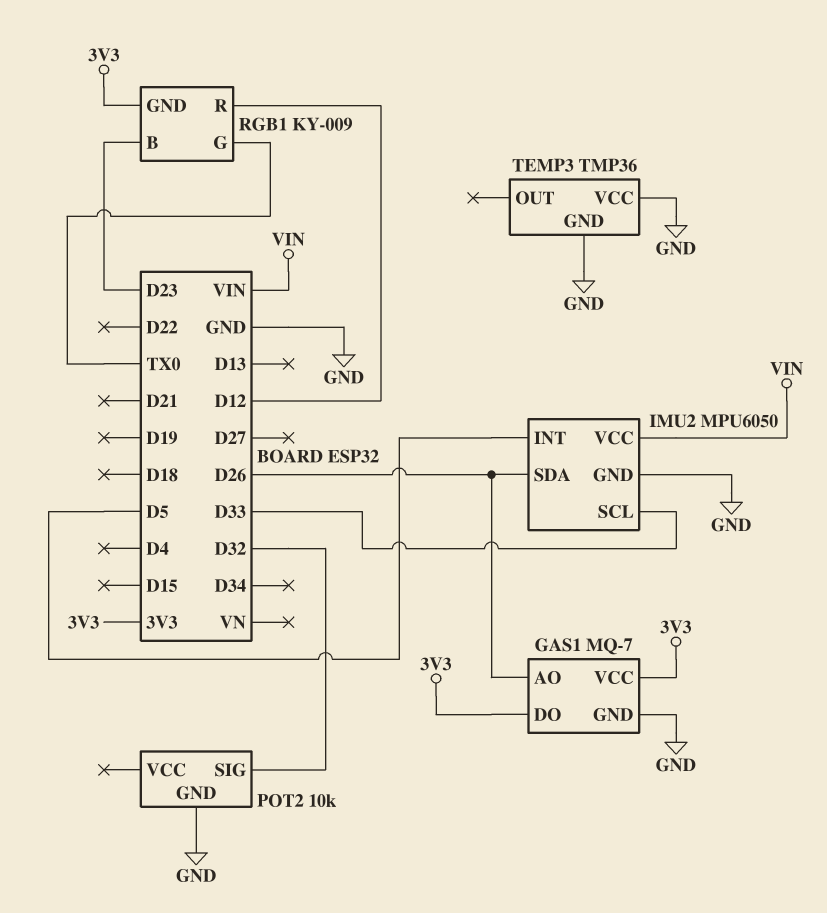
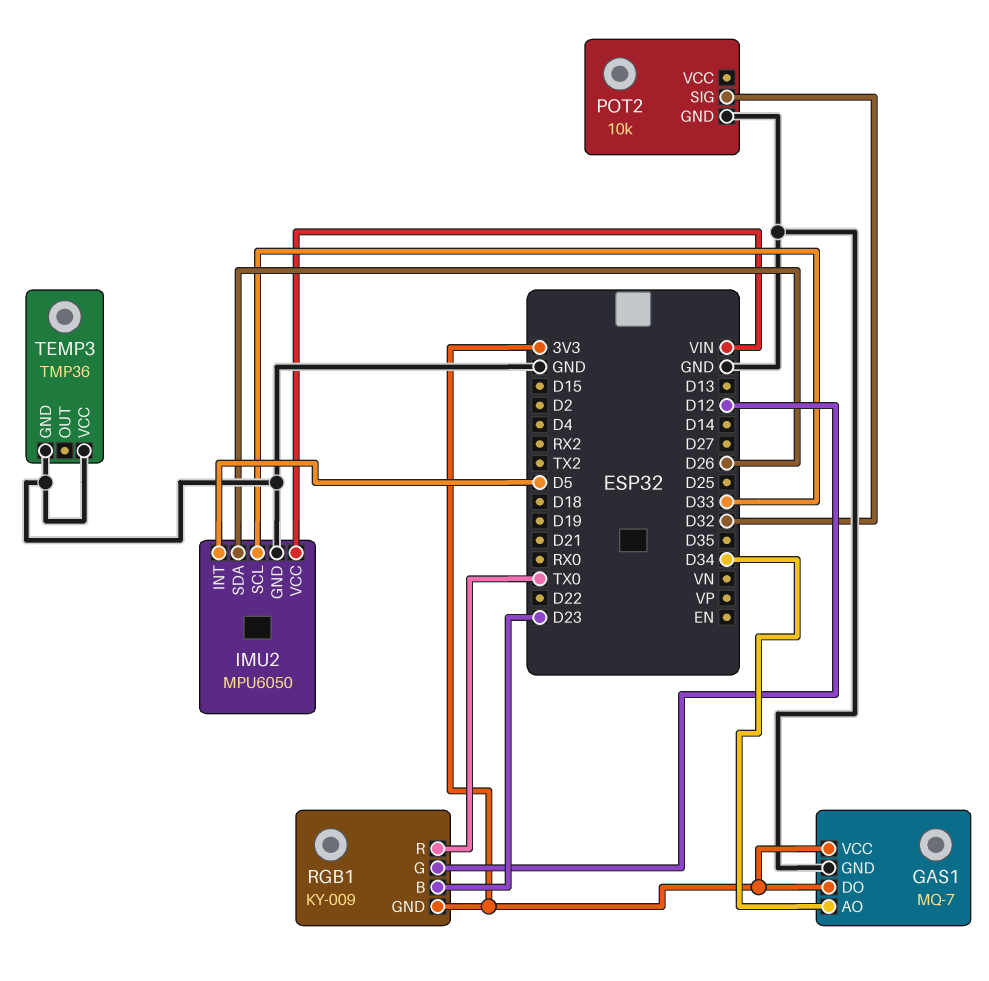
GAS1 pin AO: D26 -> D34
RGB1 pin G: TX0 -> D12
RGB1 pin R: D12 -> TX0

